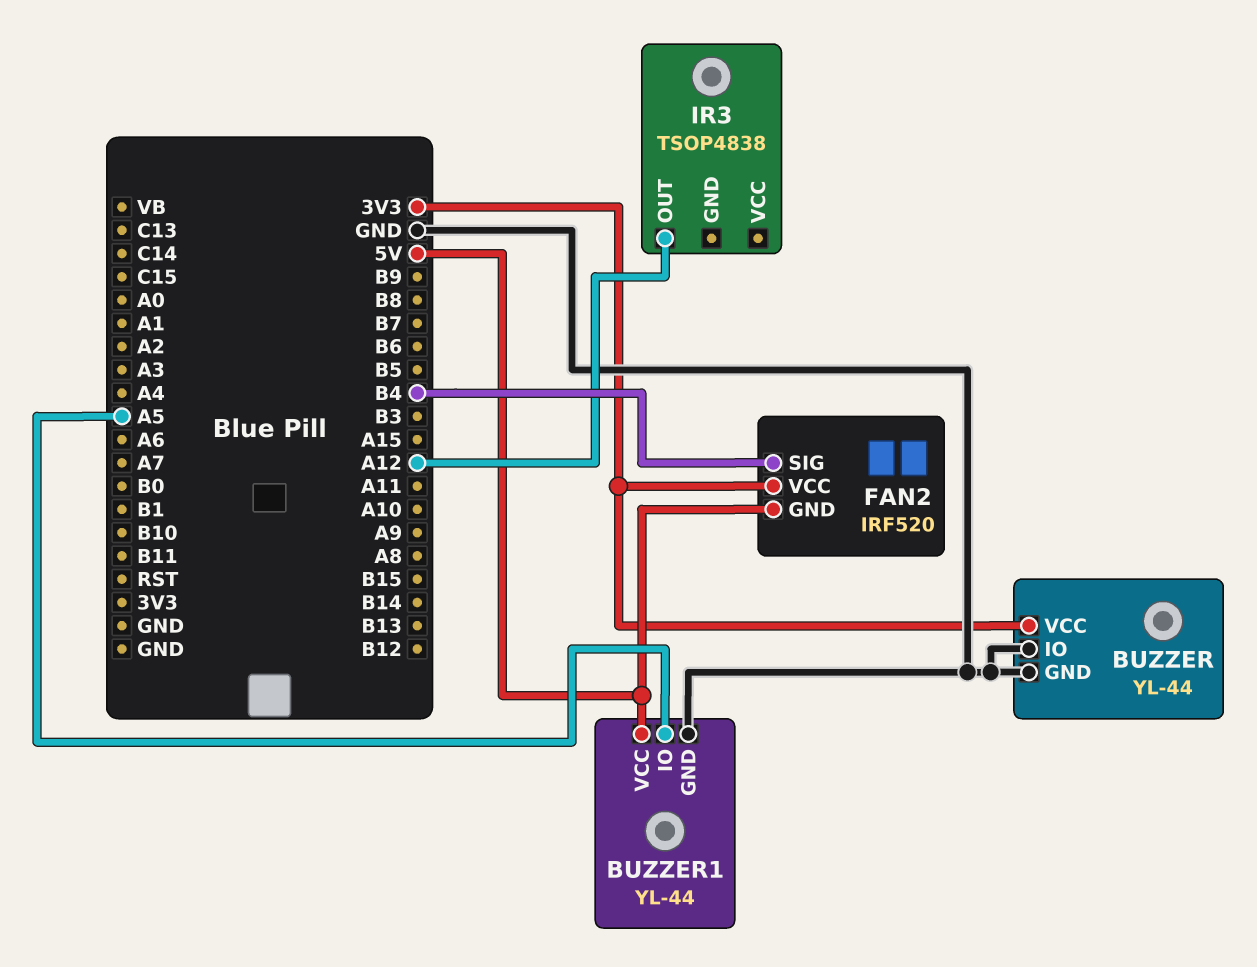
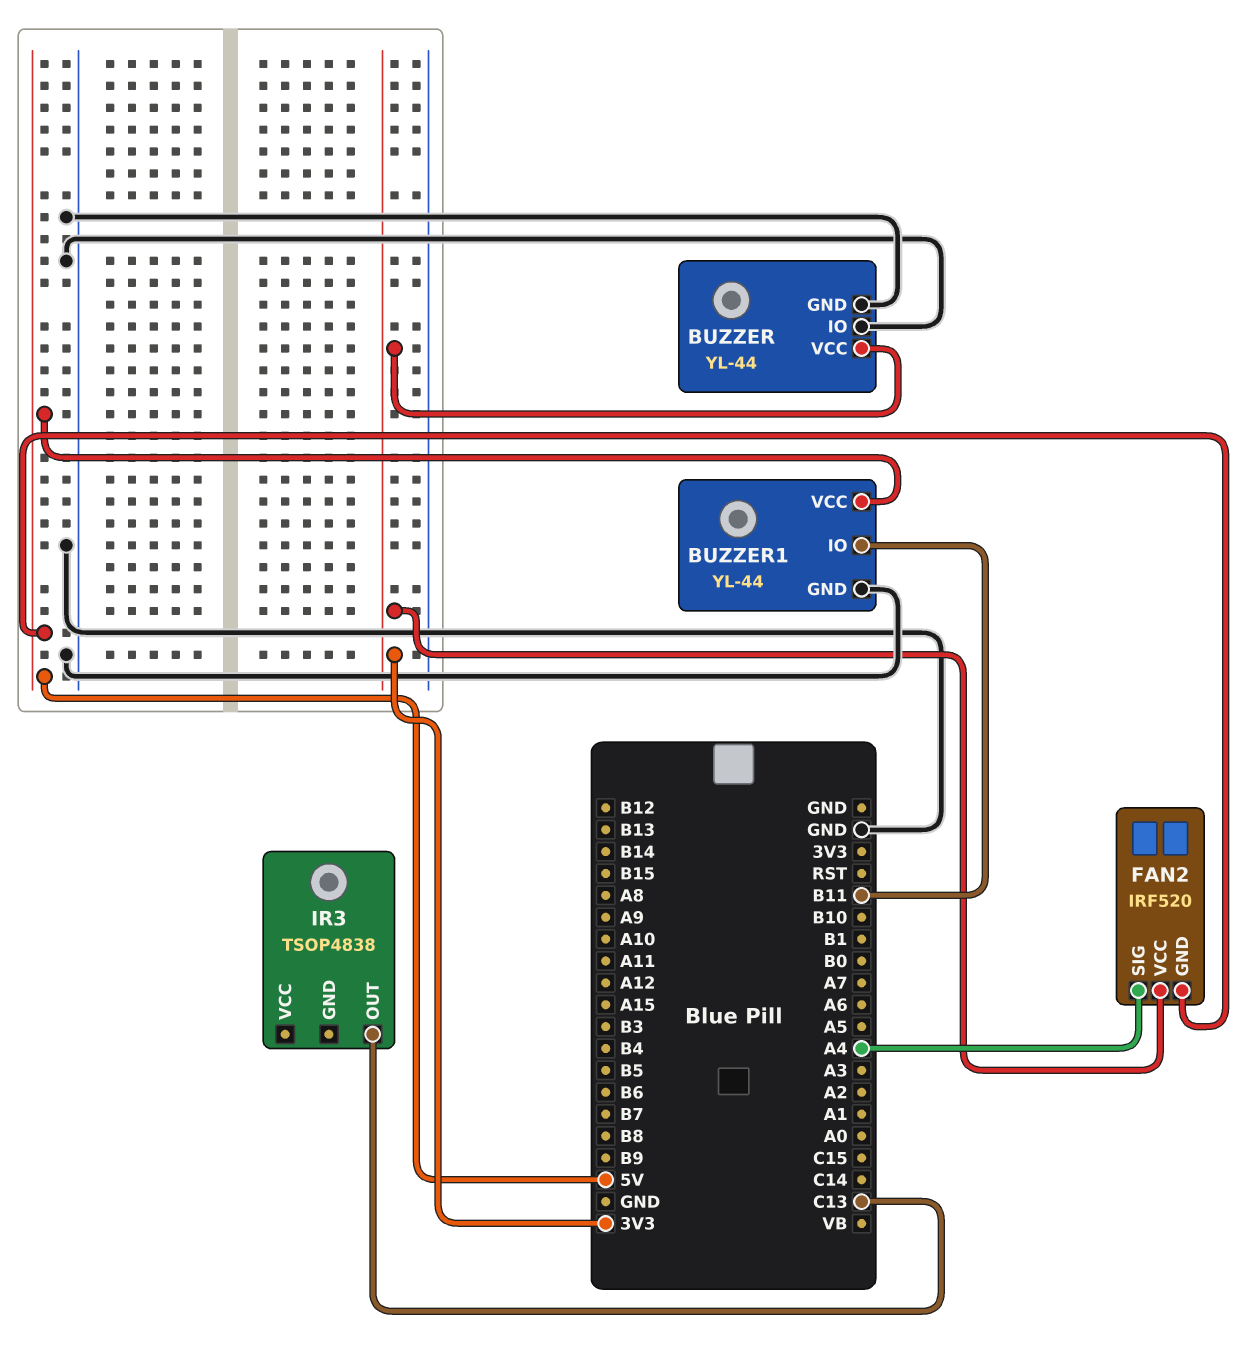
BUZZER1 pin IO: A5 -> B11
FAN2 pin SIG: B4 -> A4
IR3 pin OUT: A12 -> C13

